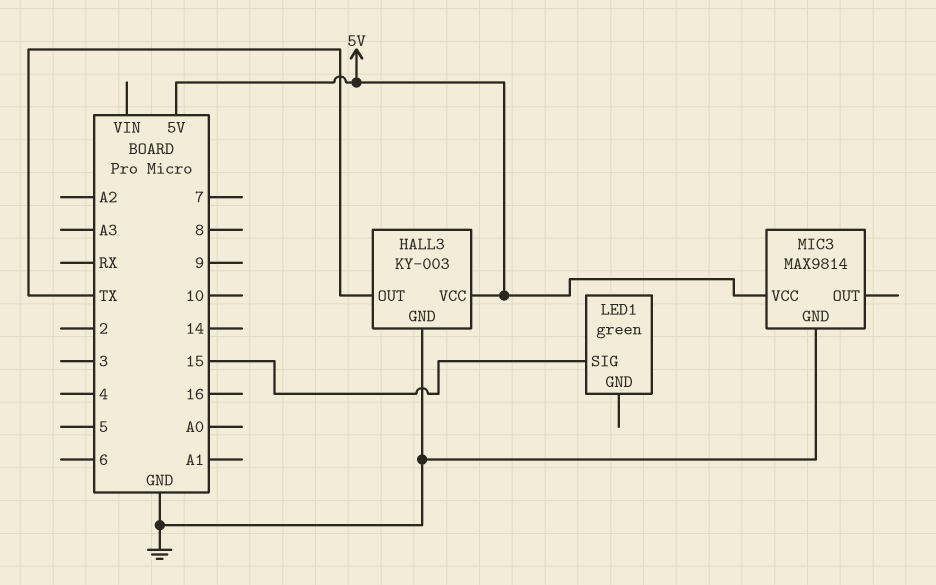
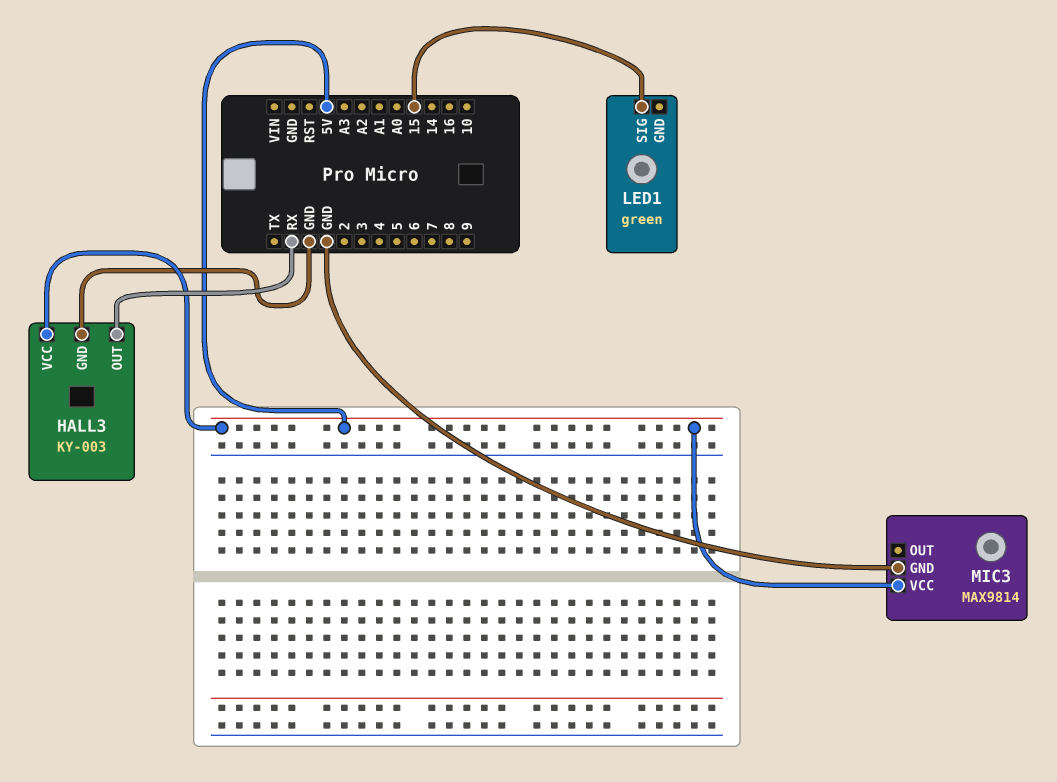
HALL3 pin OUT: TX -> RX

